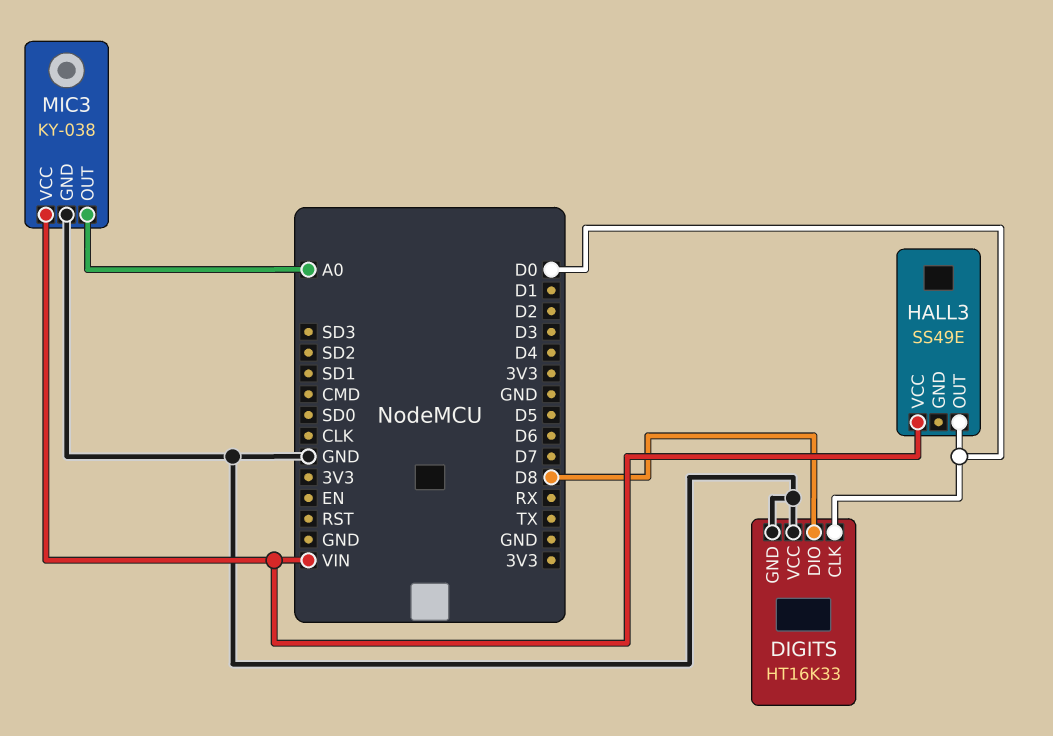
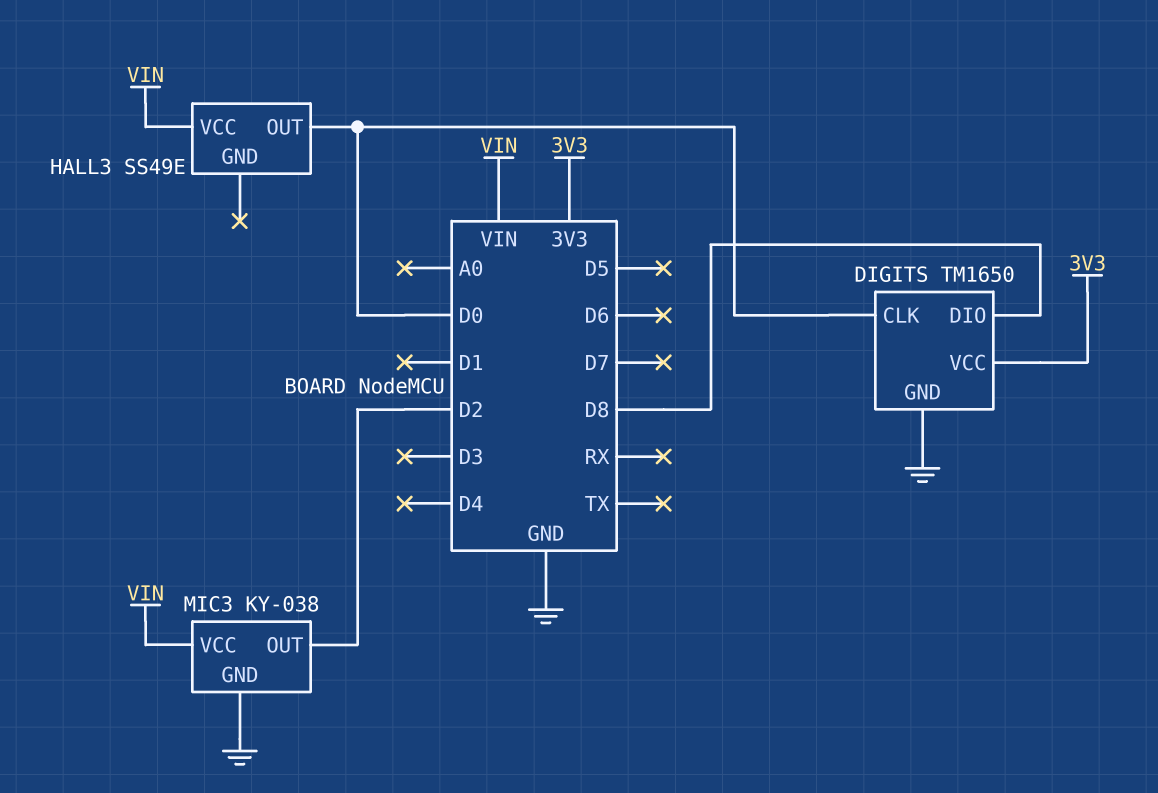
DIGITS: HT16K33 -> TM1650
DIGITS pin VCC: GND -> 3V3
MIC3 pin OUT: A0 -> D2

